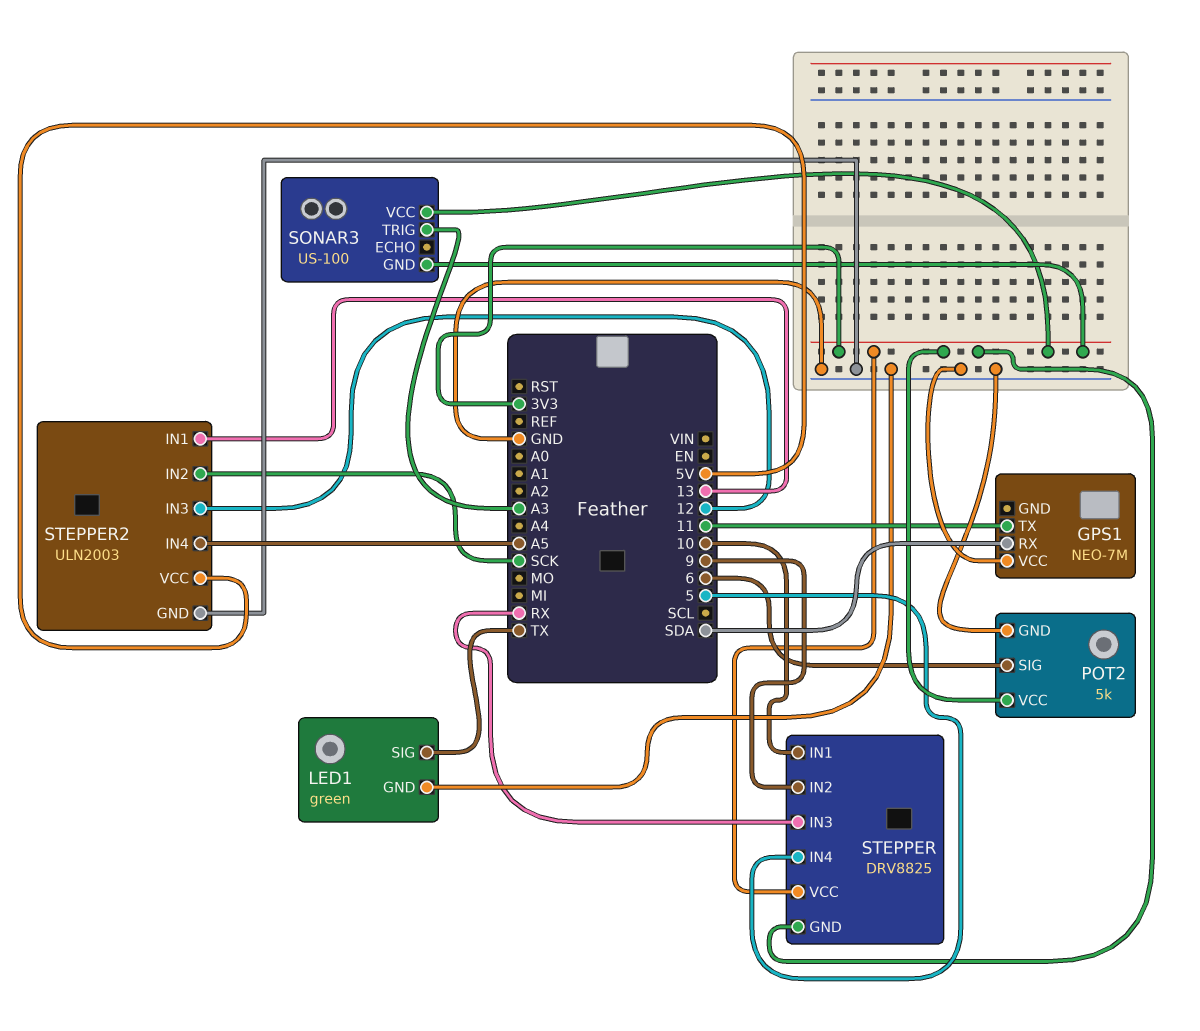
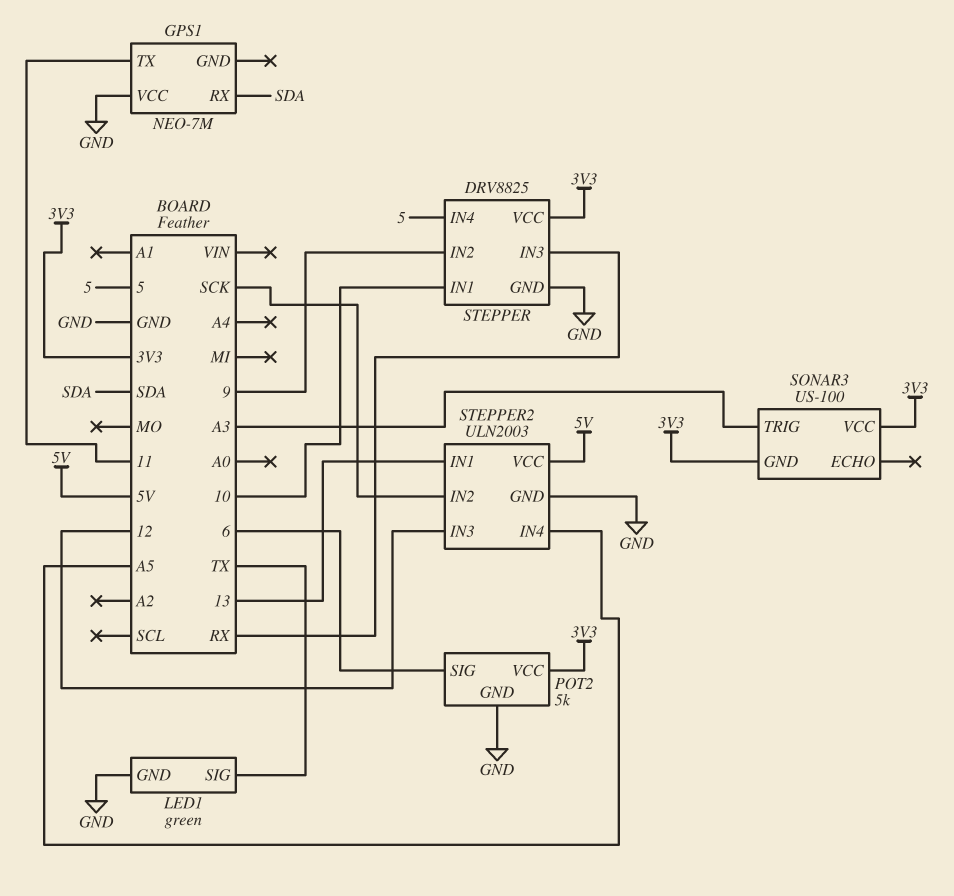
STEPPER pin GND: 3V3 -> GND

